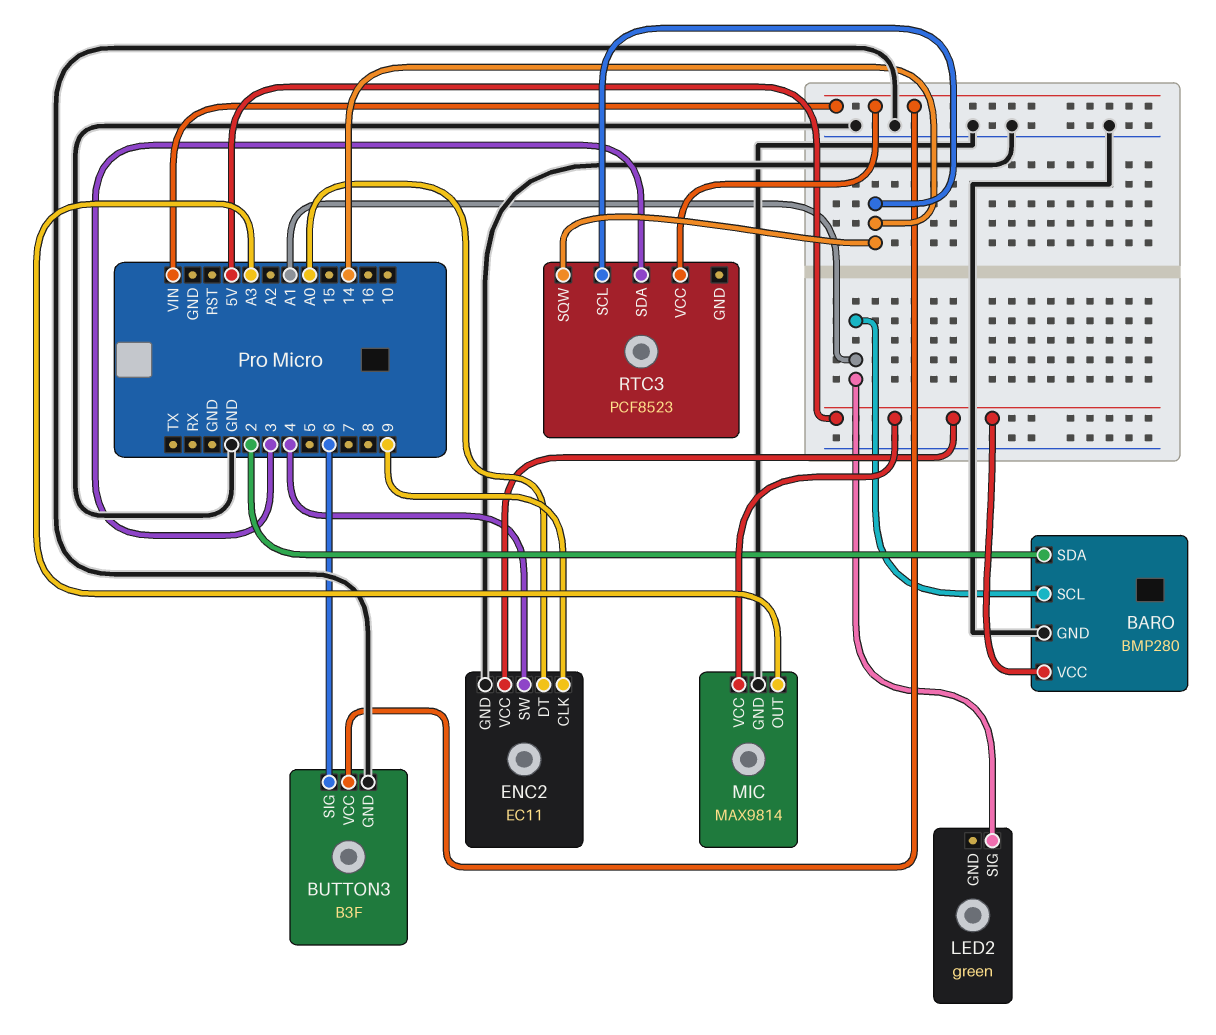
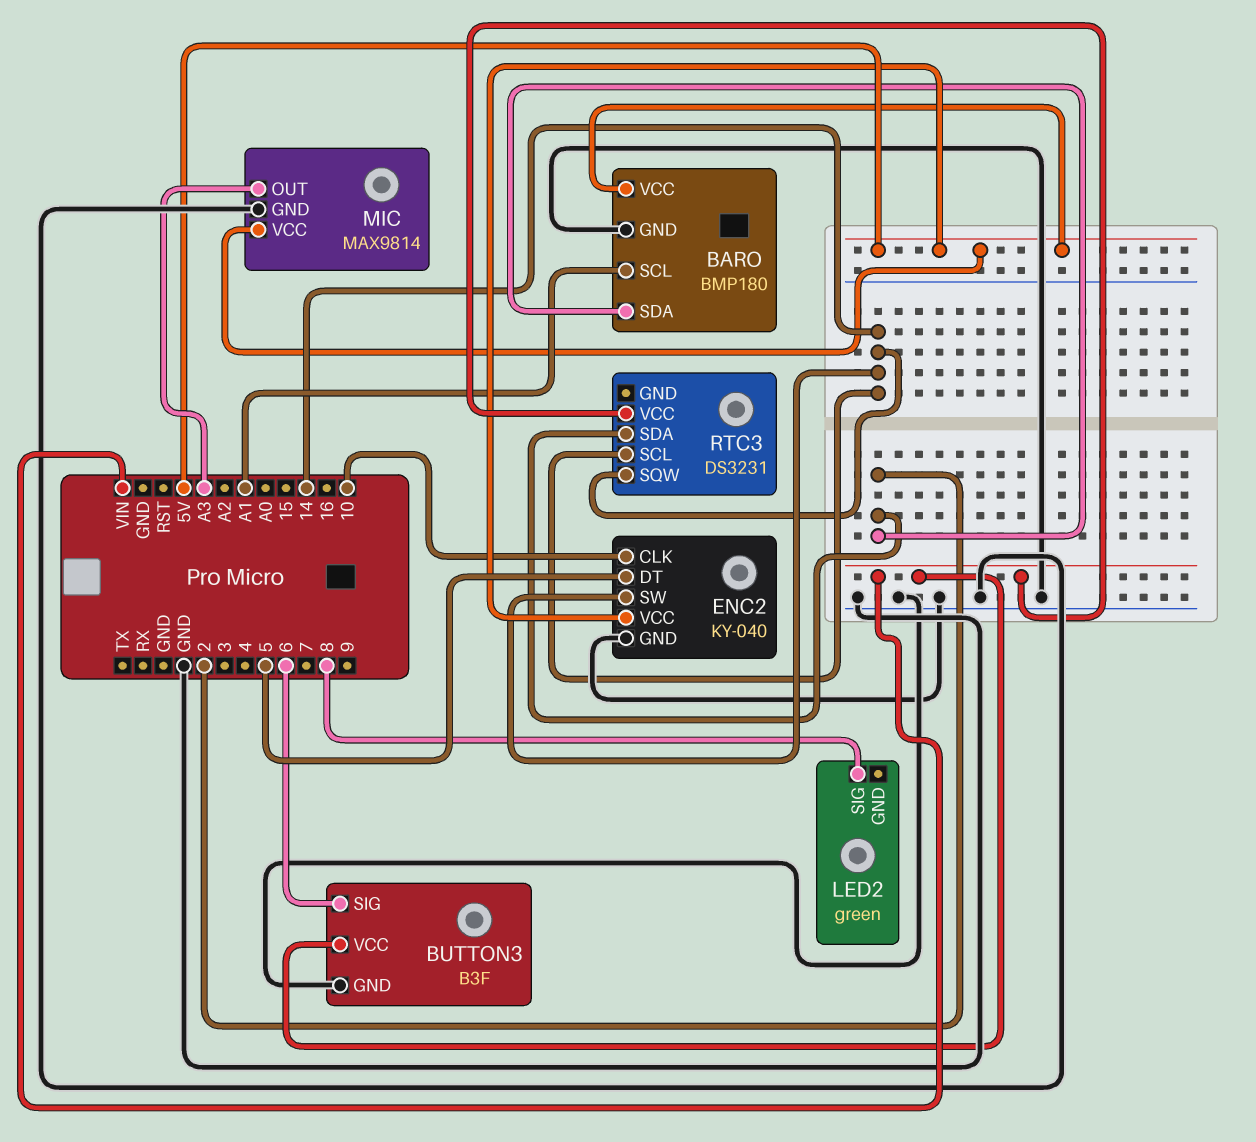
BARO: BMP280 -> BMP180
ENC2: EC11 -> KY-040
ENC2 pin CLK: 9 -> 10
ENC2 pin DT: A0 -> 5
ENC2 pin SW: 4 -> 14
LED2 pin SIG: A1 -> 8
RTC3: PCF8523 -> DS3231
RTC3 pin SDA: 3 -> 2

